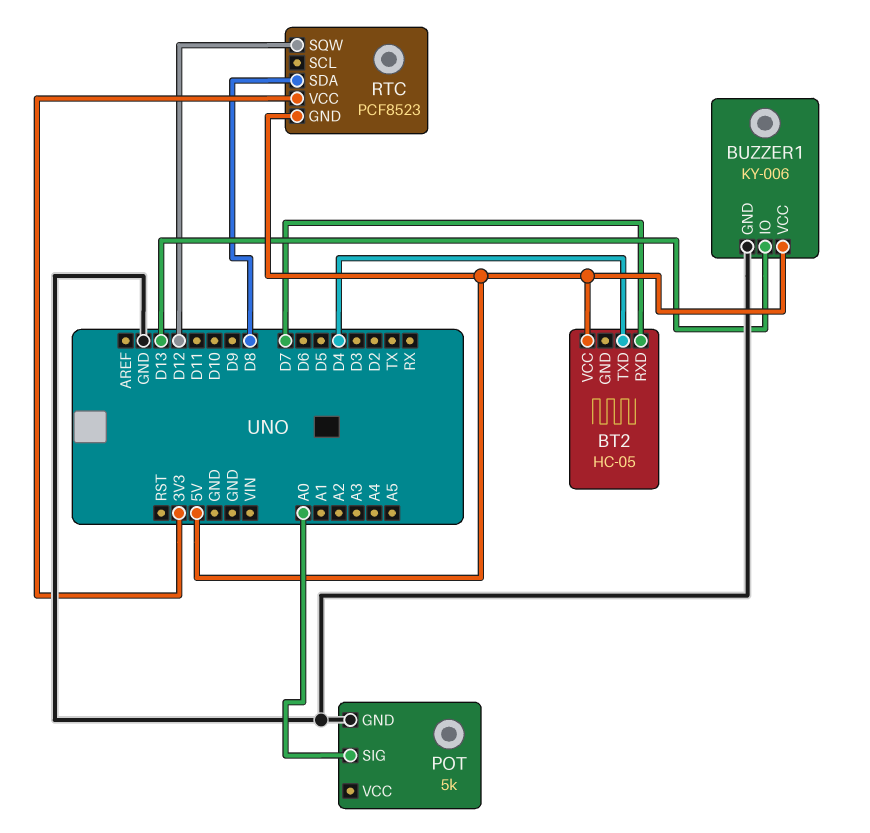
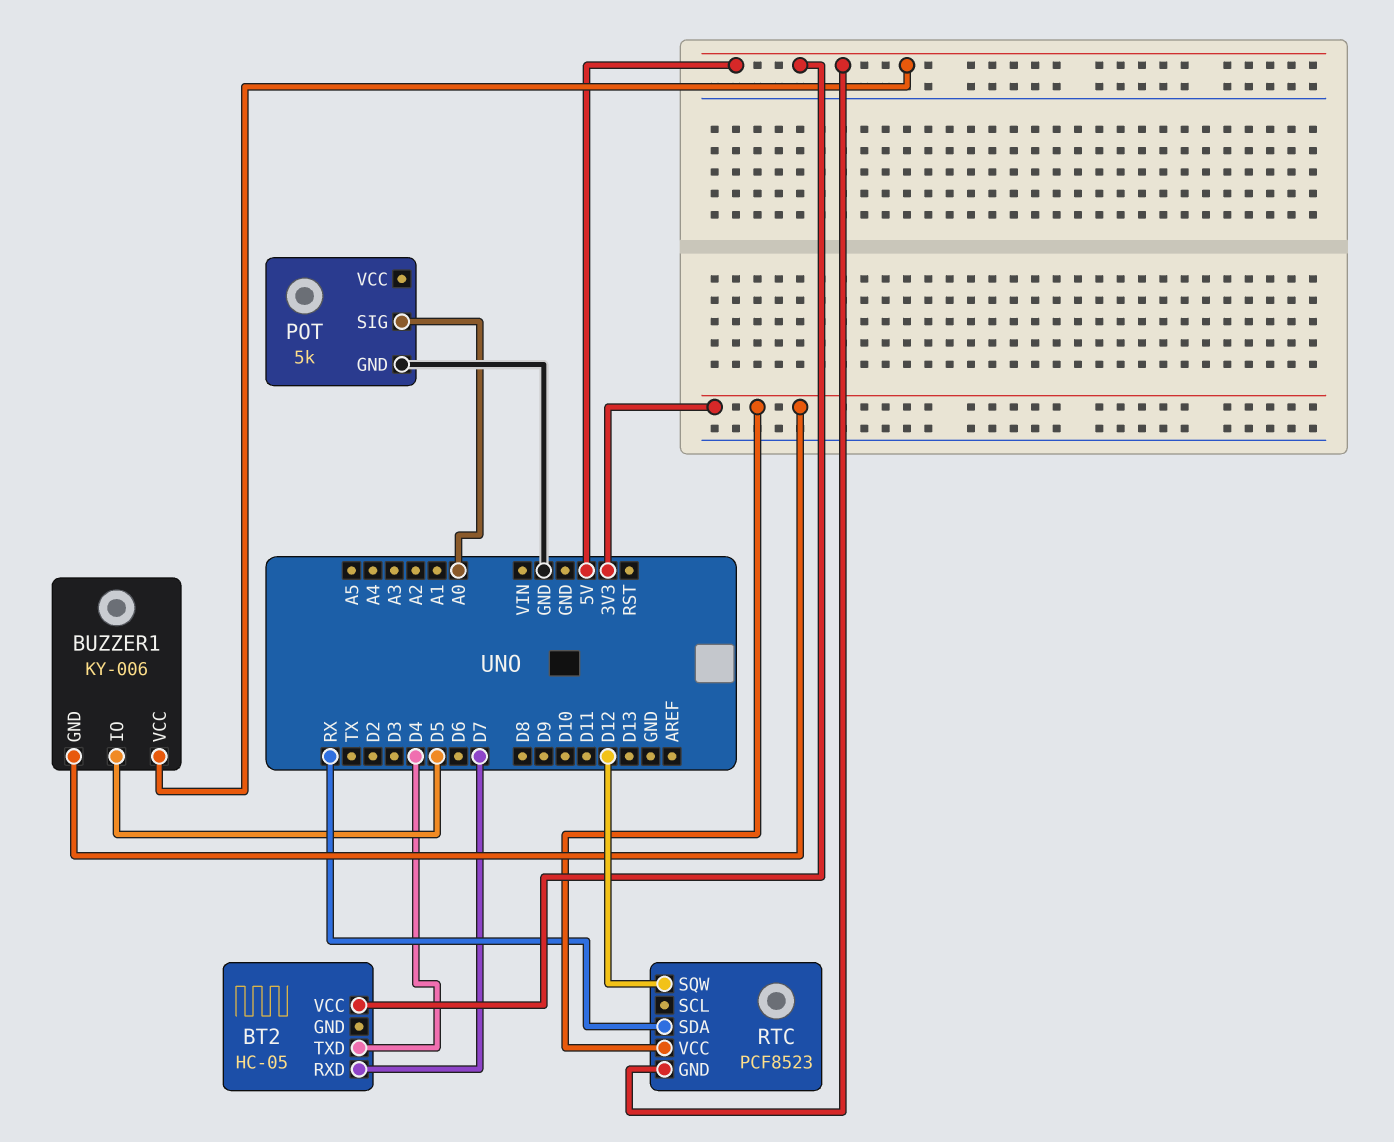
BUZZER1 pin GND: GND -> 3V3
BUZZER1 pin IO: D13 -> D5
RTC pin SDA: D8 -> RX

